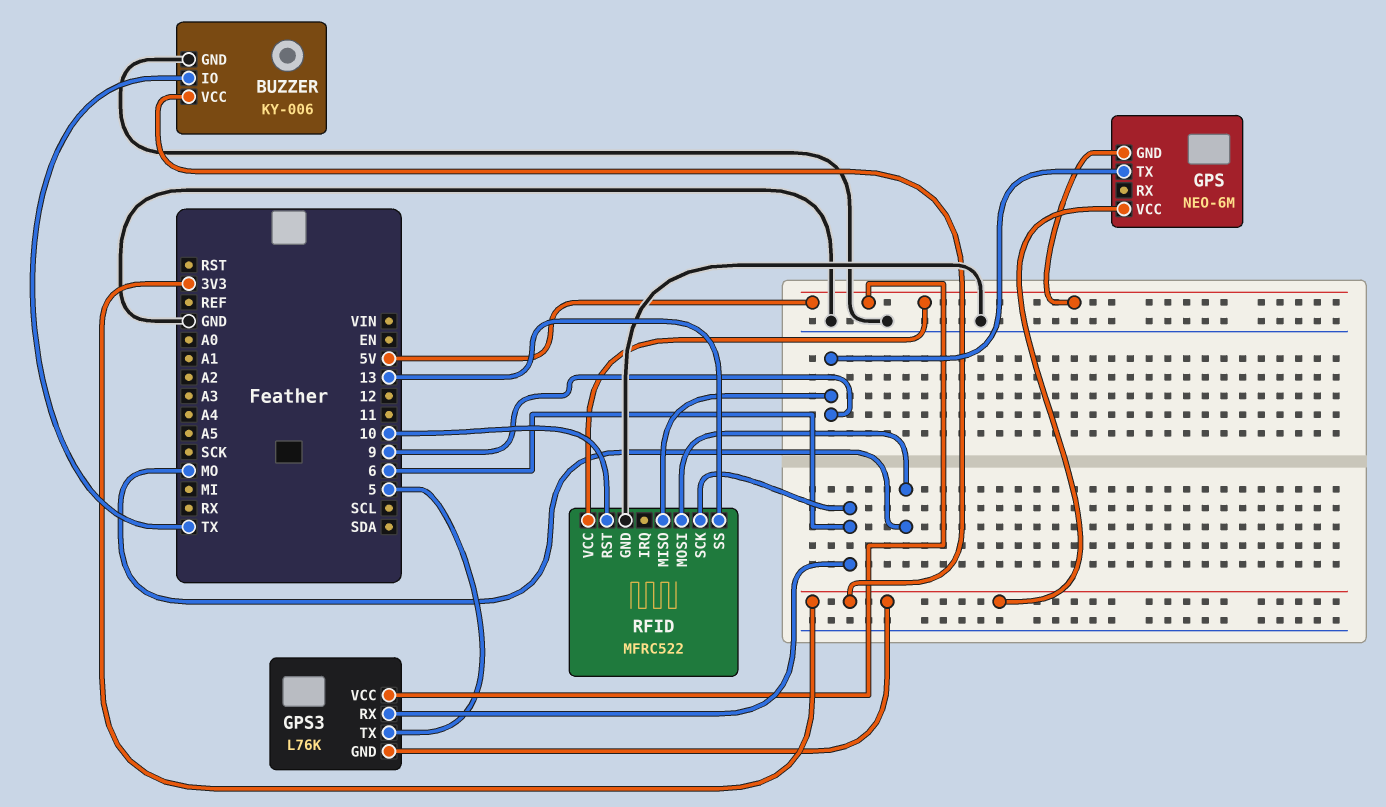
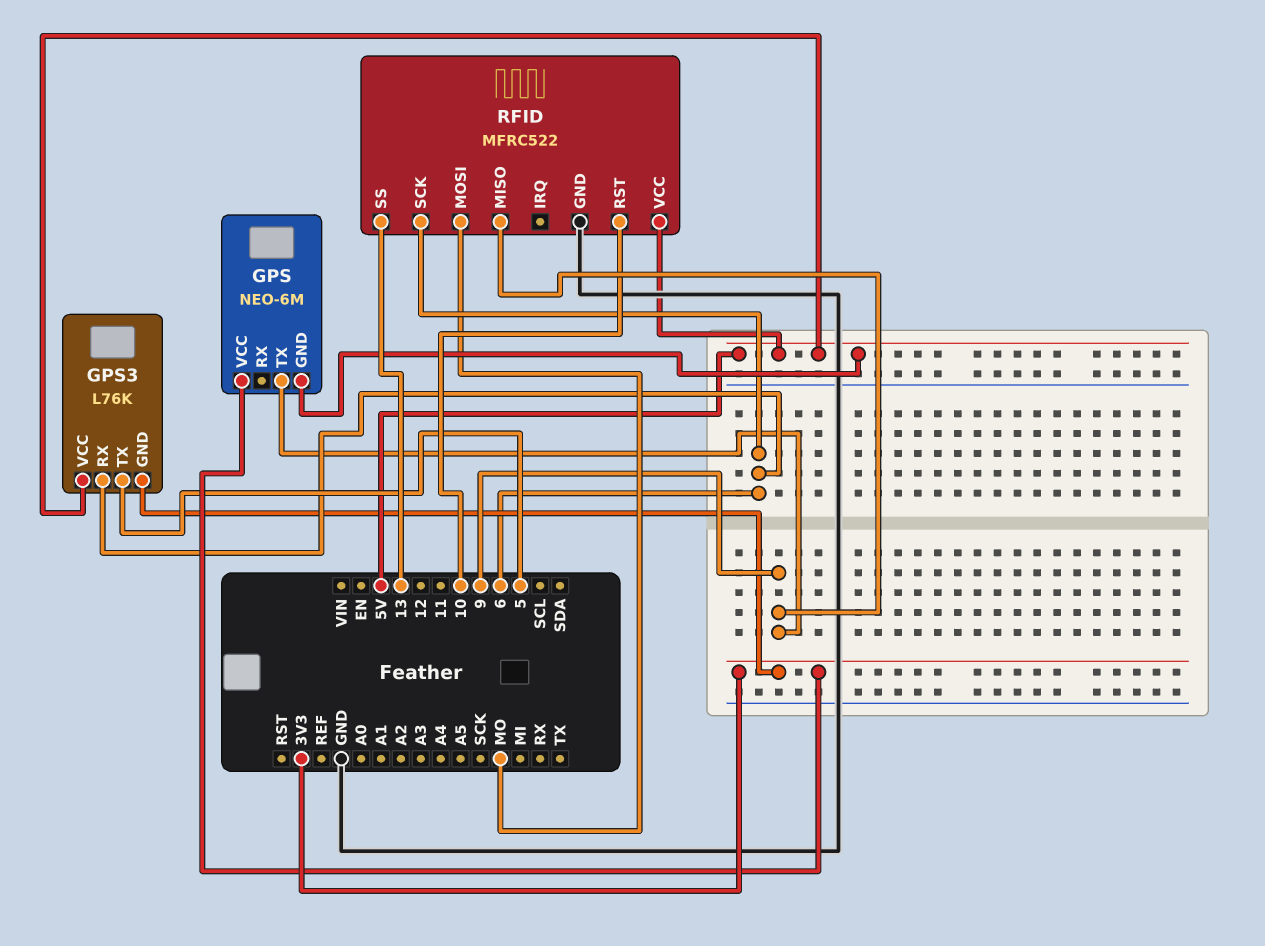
BUZZER: KY-006 -> none
BUZZER pin GND: GND -> none
BUZZER pin IO: TX -> none
BUZZER pin VCC: 3V3 -> none

